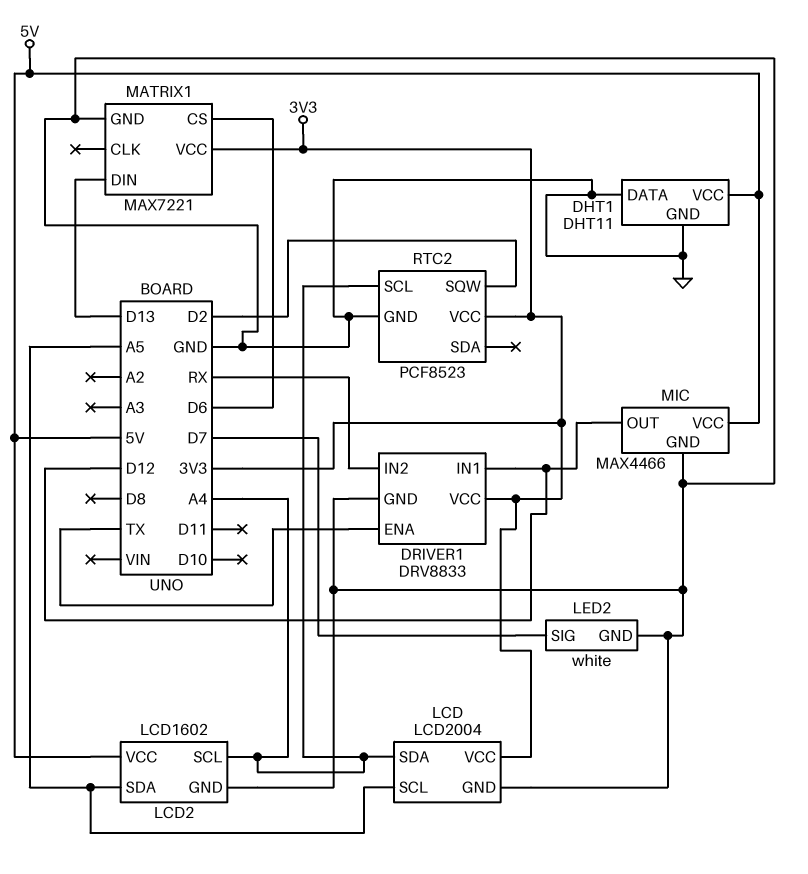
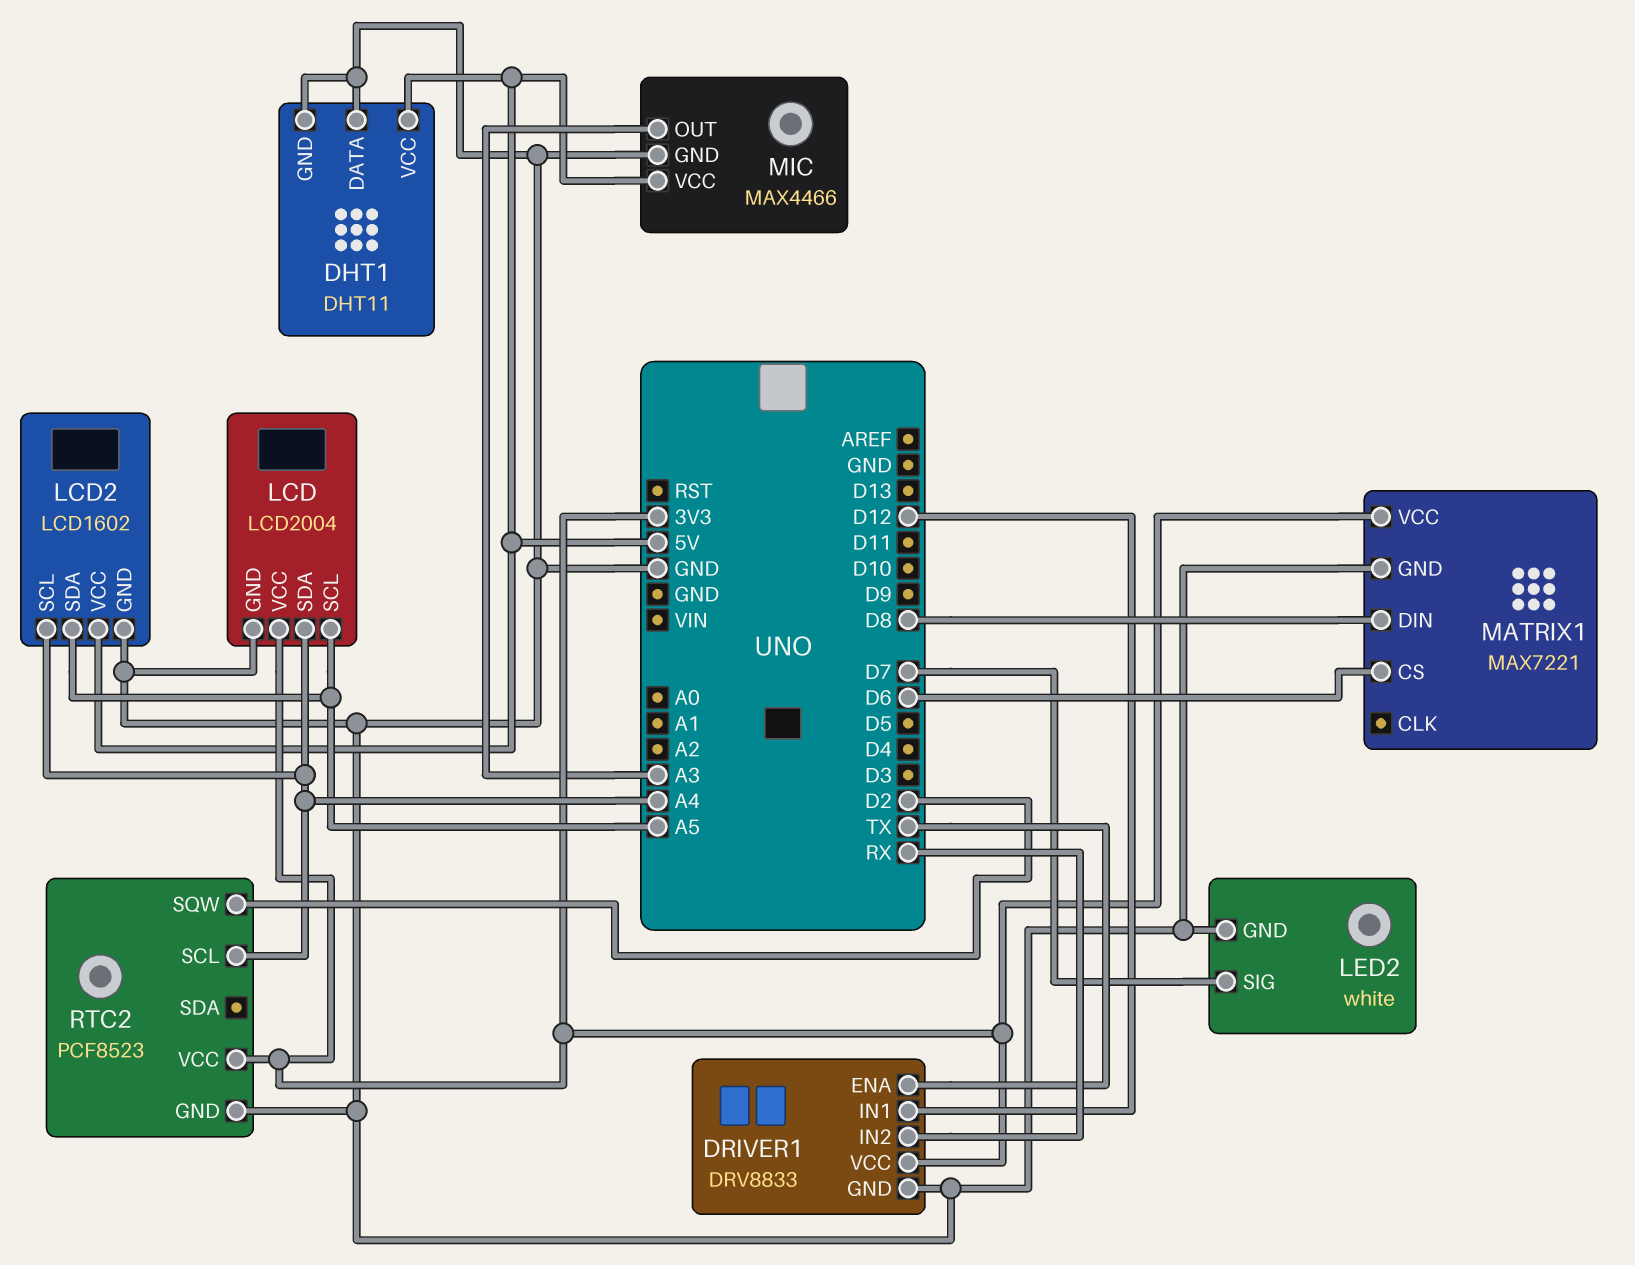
MATRIX1 pin DIN: D13 -> D8
MIC pin OUT: D12 -> A3

